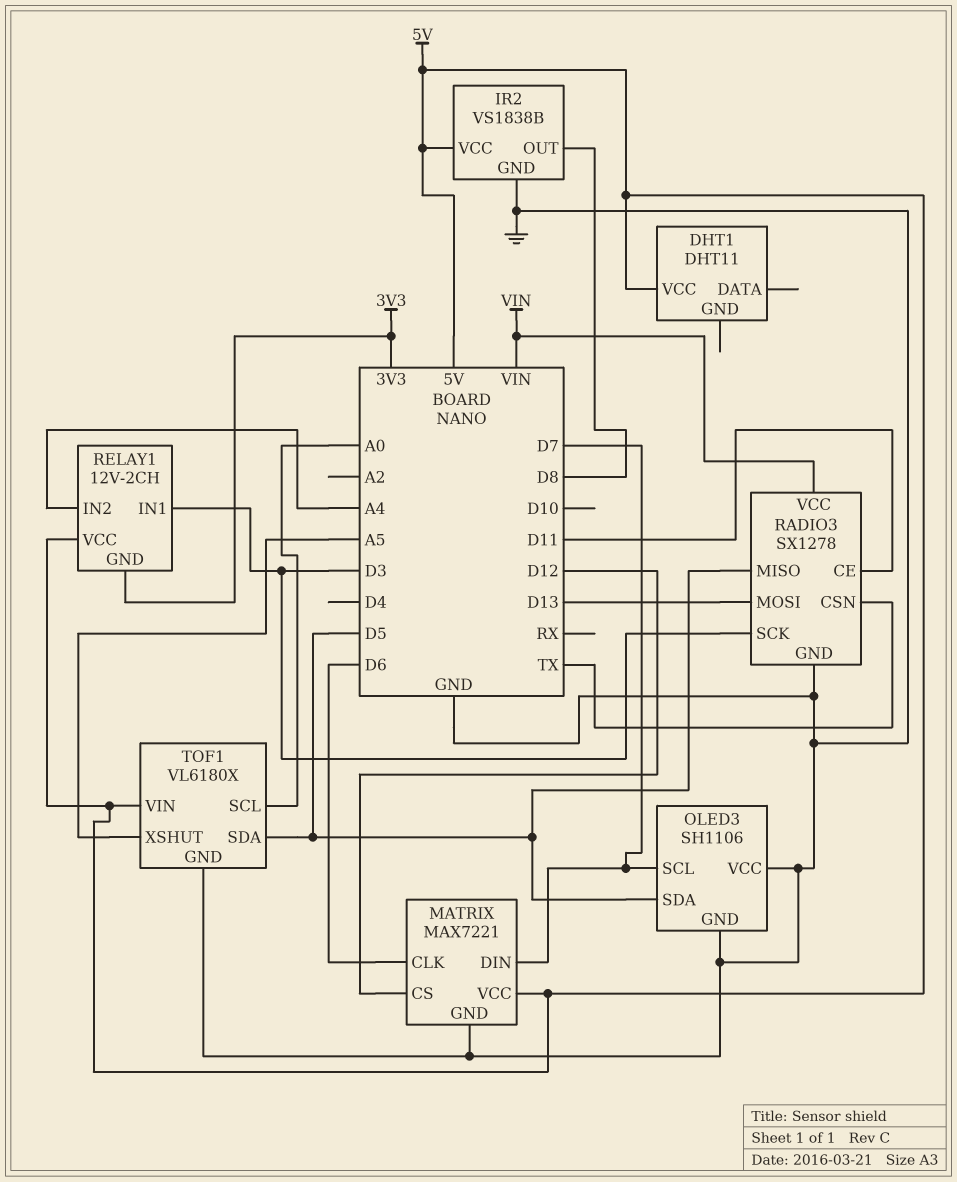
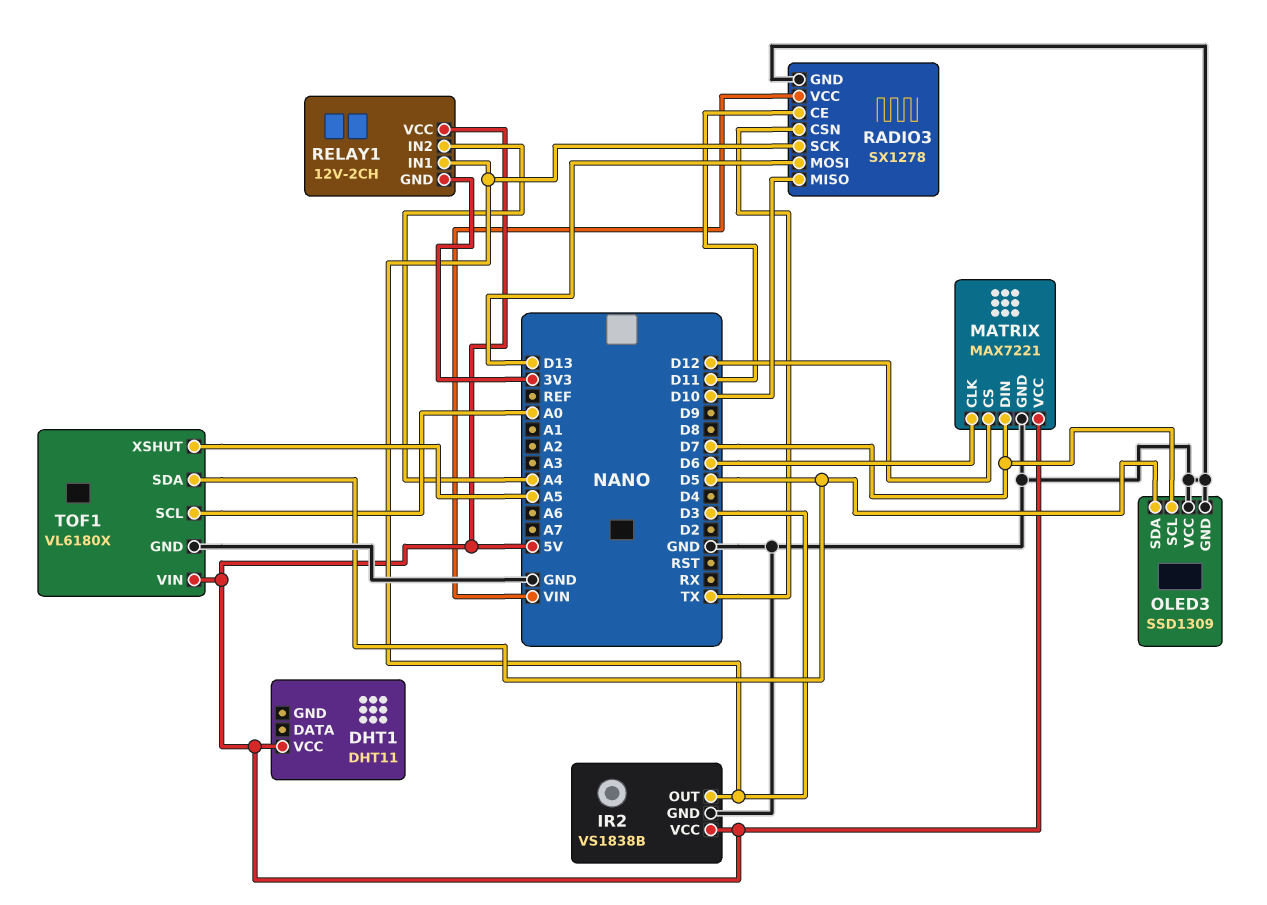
IR2 pin OUT: D8 -> D3
OLED3: SH1106 -> SSD1309
RADIO3 pin MISO: D5 -> D10

